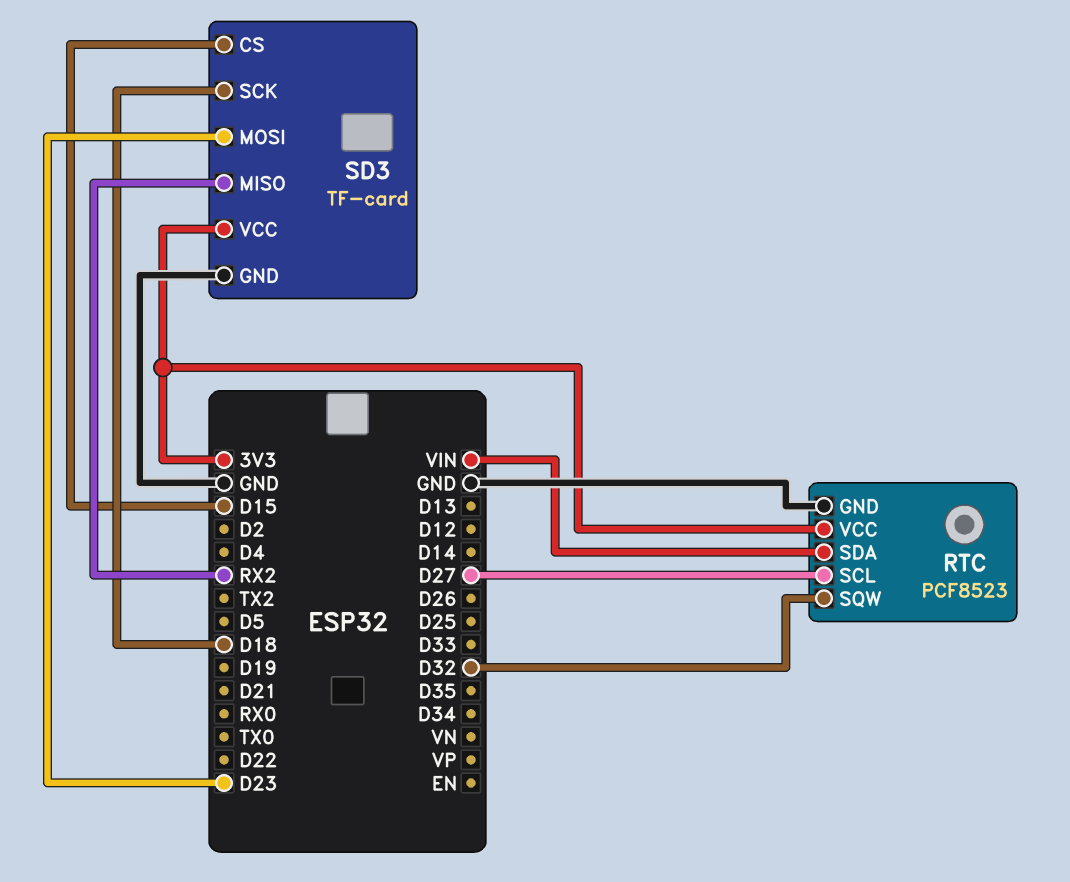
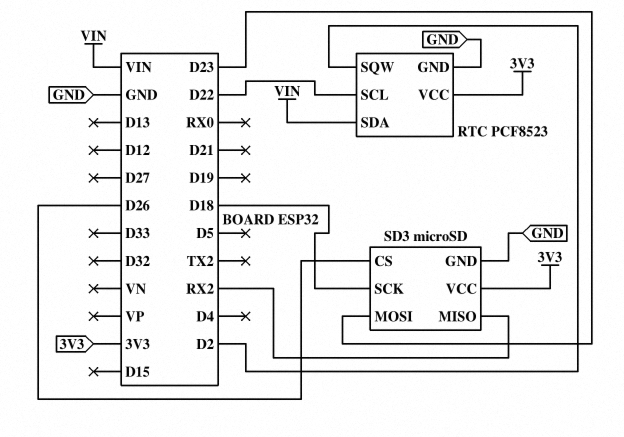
RTC pin SCL: D27 -> D22
RTC pin SQW: D32 -> D2
SD3: TF-card -> microSD
SD3 pin CS: D15 -> D26

